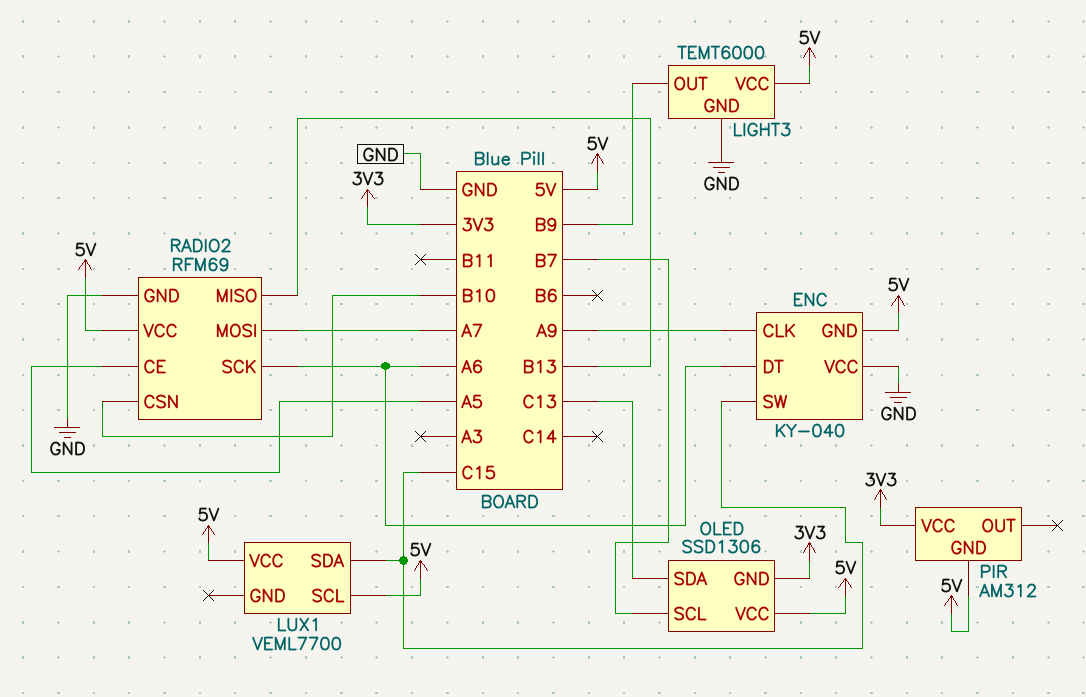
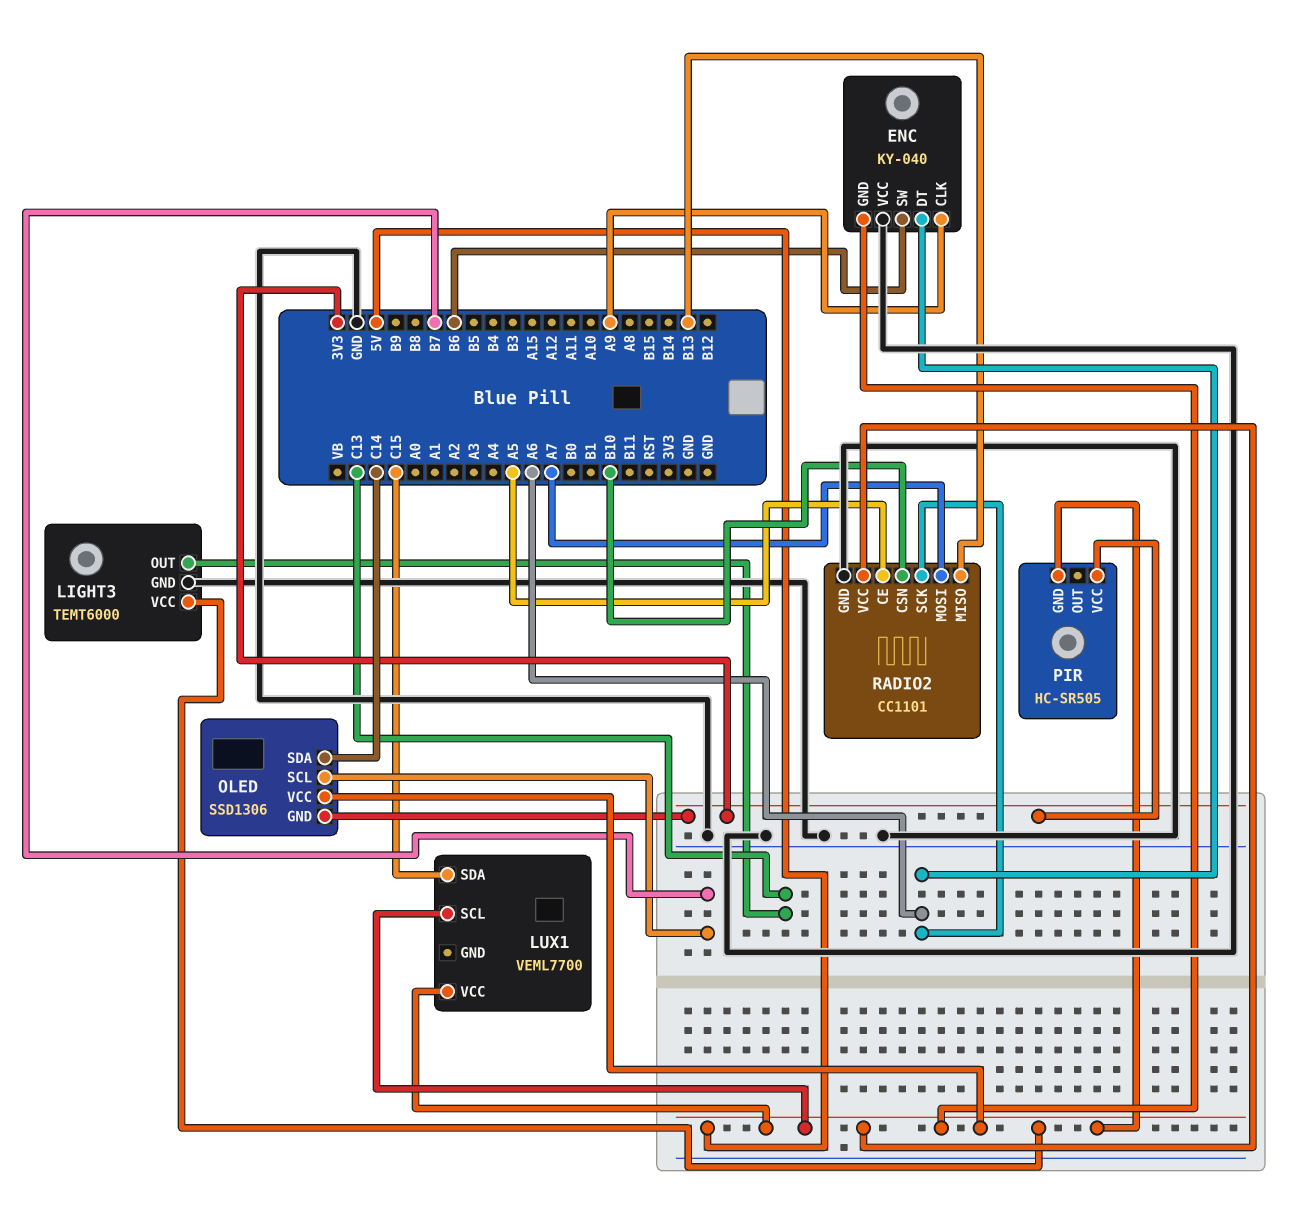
ENC pin SW: C15 -> B6
LIGHT3 pin OUT: B9 -> C13
OLED pin SDA: C13 -> C14
PIR: AM312 -> HC-SR505
RADIO2: RFM69 -> CC1101

